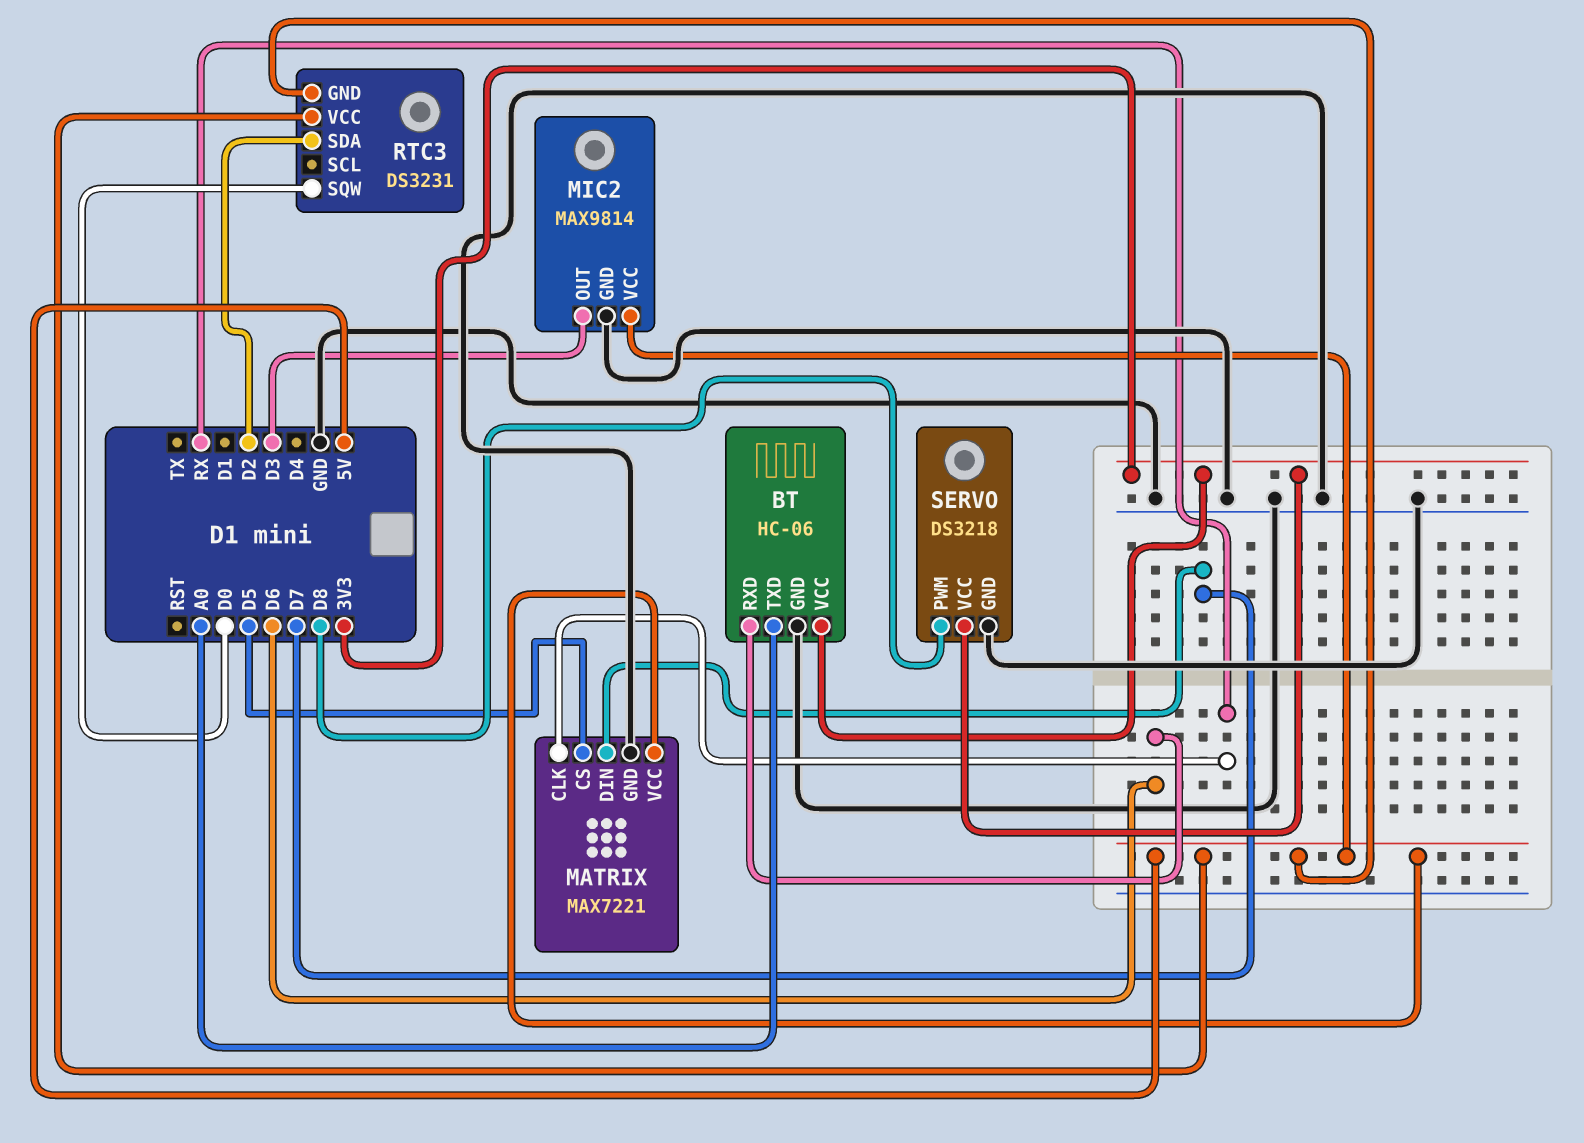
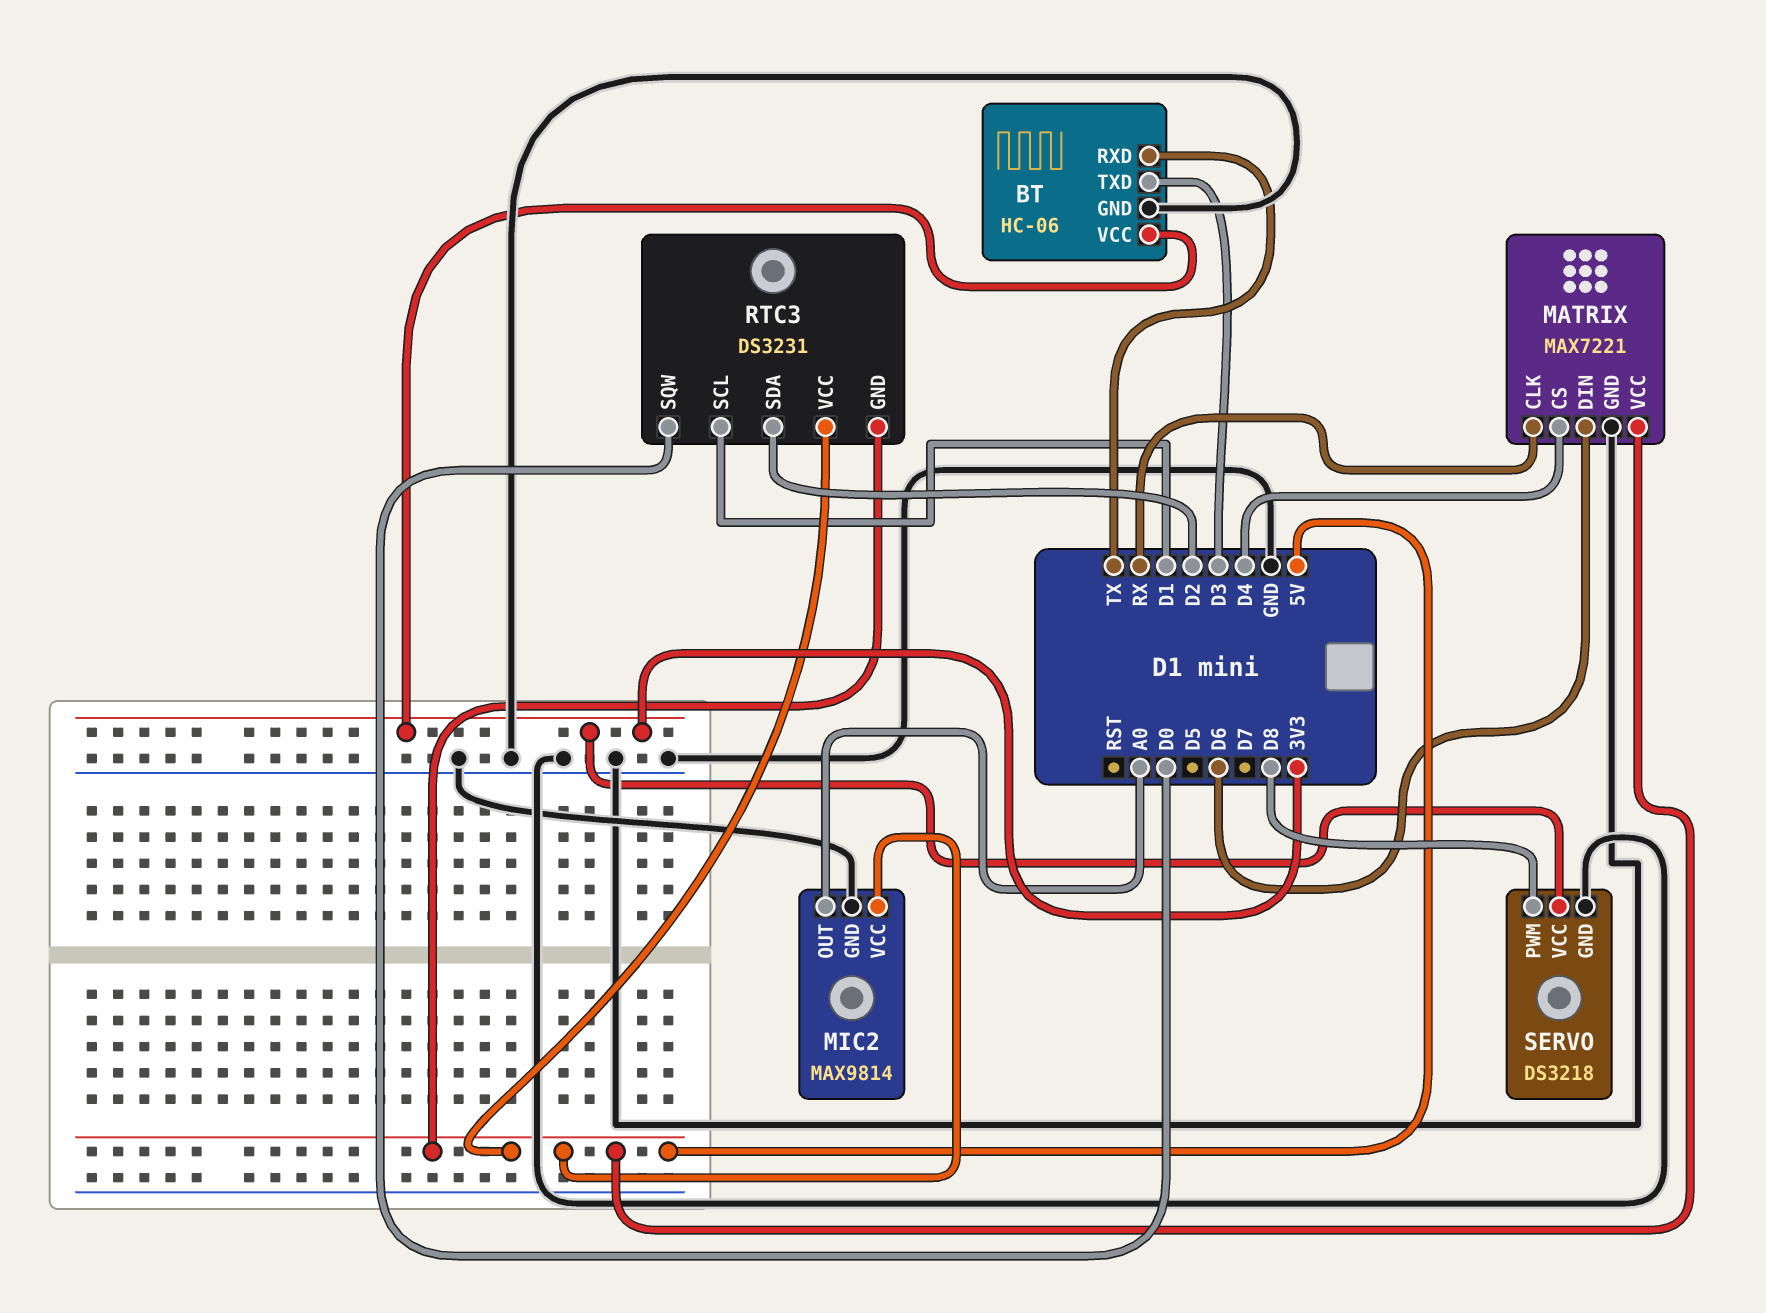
BT pin RXD: D6 -> TX
BT pin TXD: A0 -> D3
MATRIX pin CS: D5 -> D4
MATRIX pin DIN: D7 -> D6
MIC2 pin OUT: D3 -> A0
RTC3 pin SCL: none -> D1

